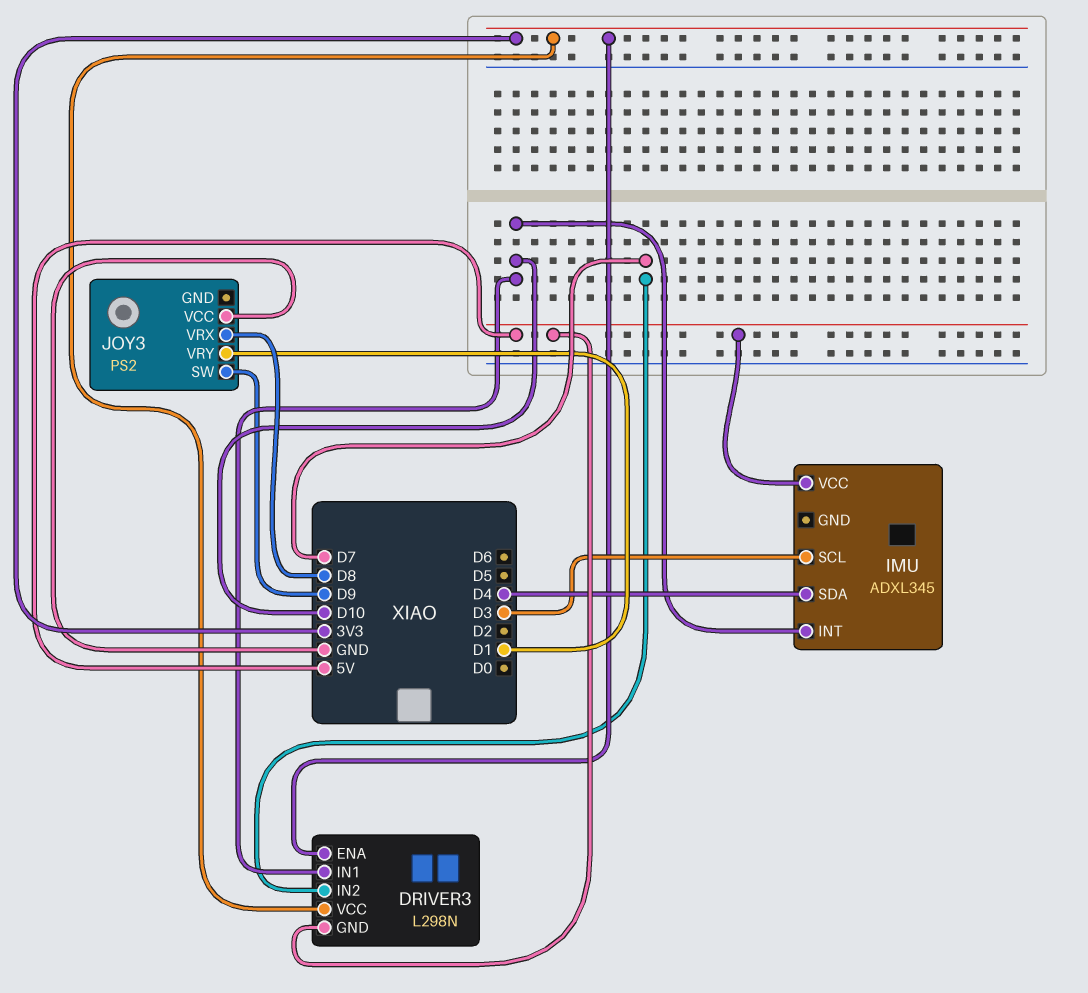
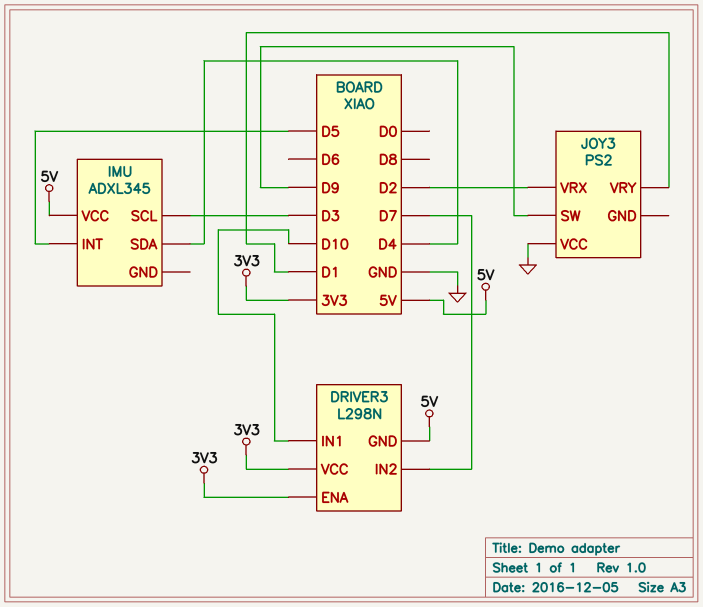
IMU pin INT: D10 -> D5
JOY3 pin VRX: D8 -> D2

